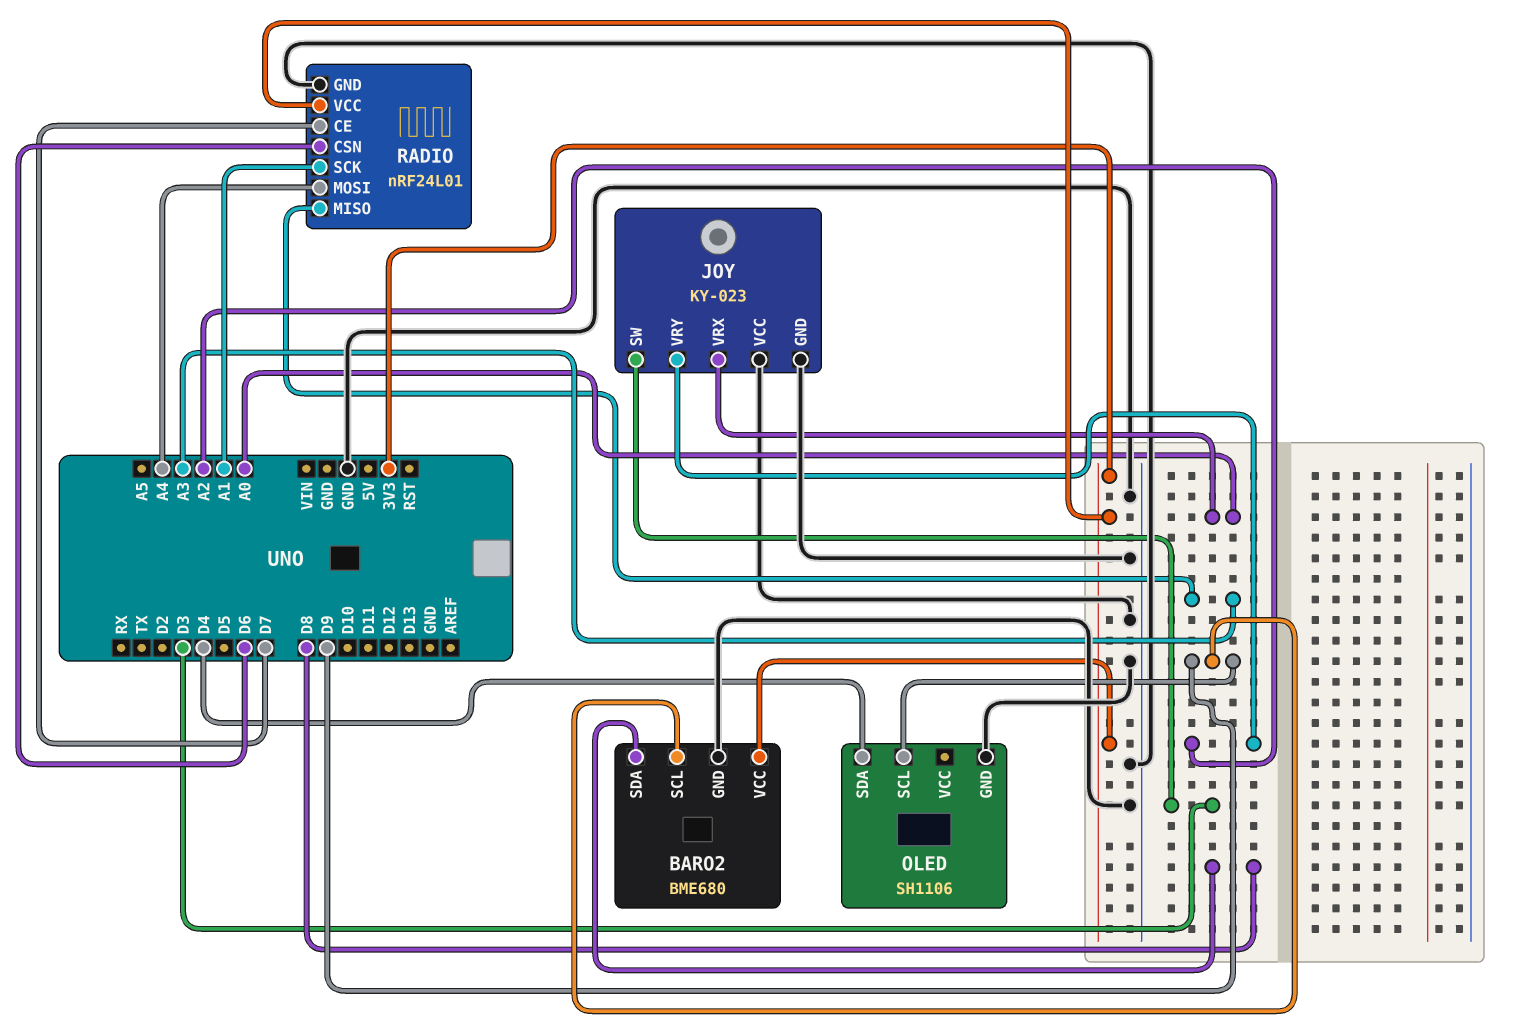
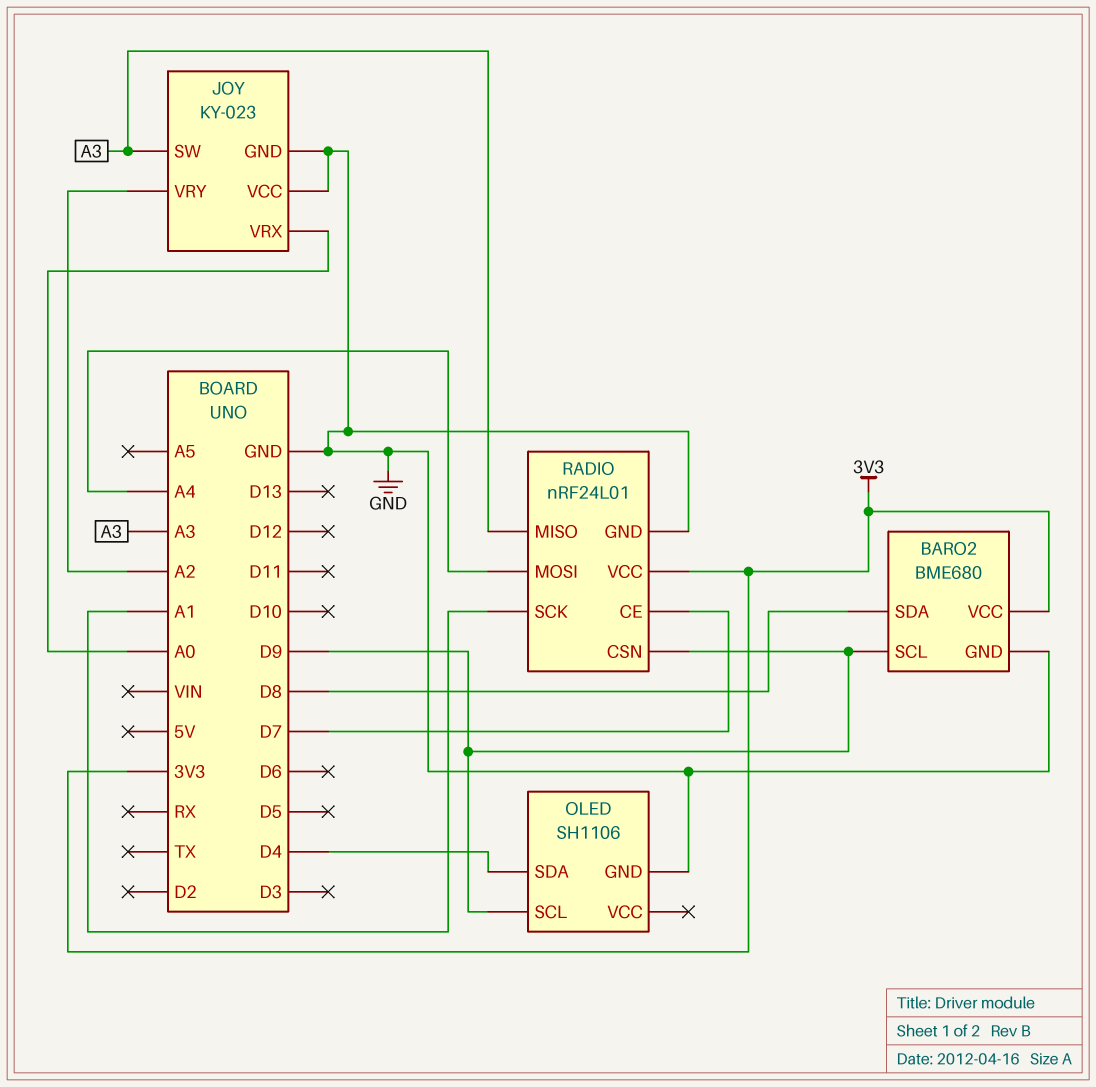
JOY pin SW: D3 -> A3
RADIO pin CSN: D6 -> D9

